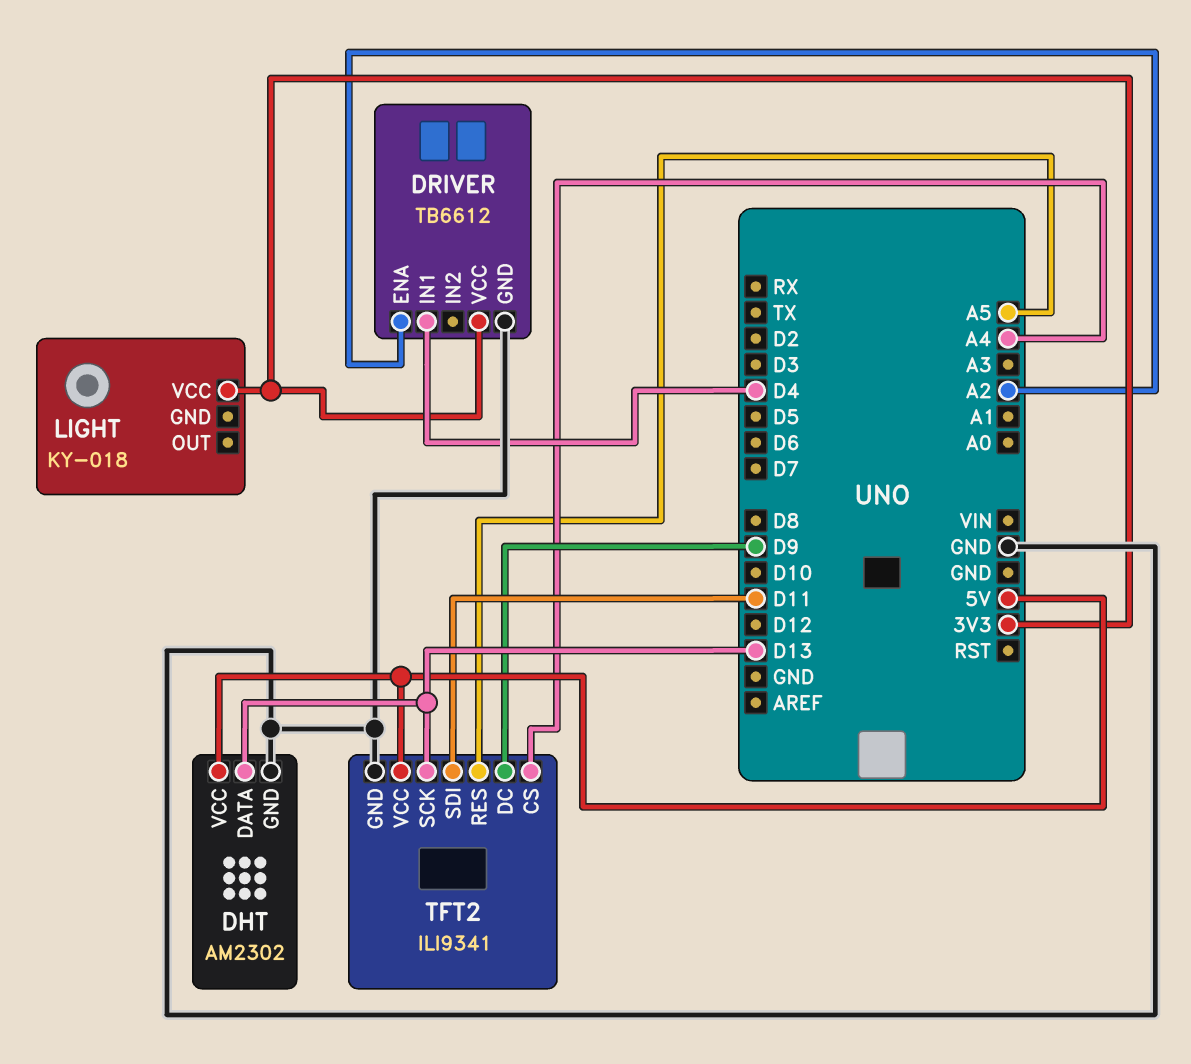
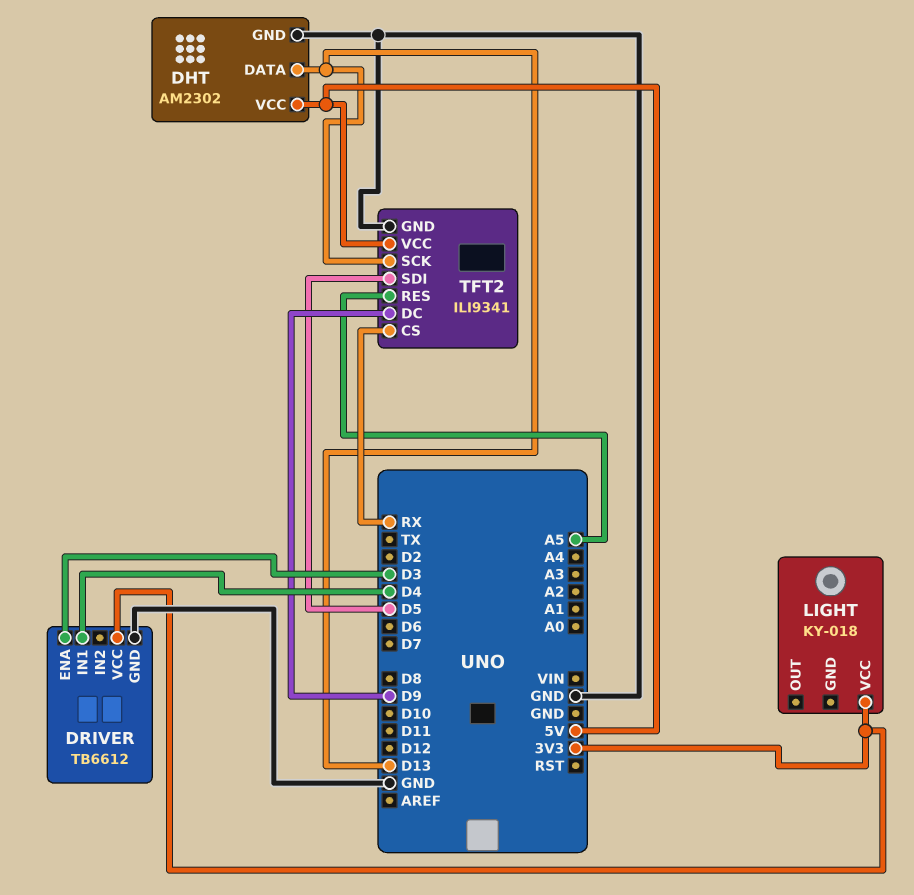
DRIVER pin ENA: A2 -> D3
TFT2 pin CS: A4 -> RX
TFT2 pin SDI: D11 -> D5

